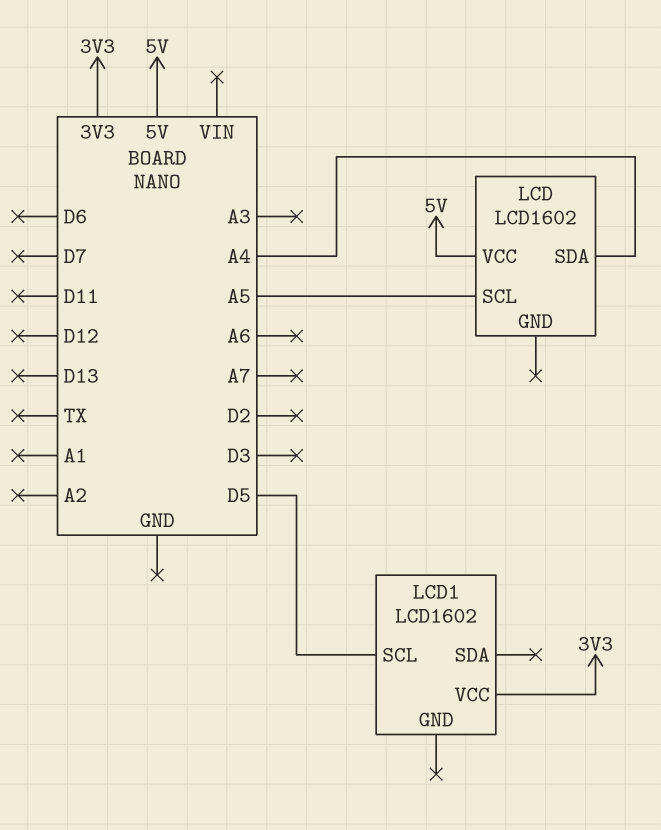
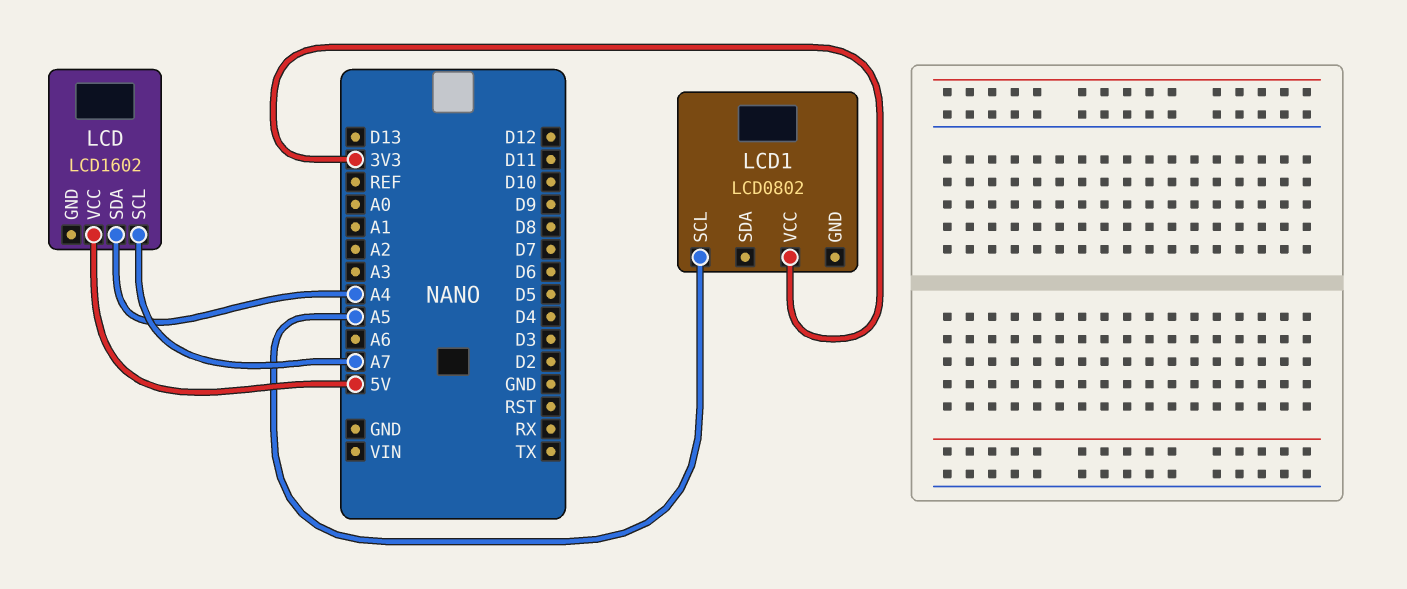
LCD pin SCL: A5 -> A7
LCD1: LCD1602 -> LCD0802
LCD1 pin SCL: D5 -> A5

